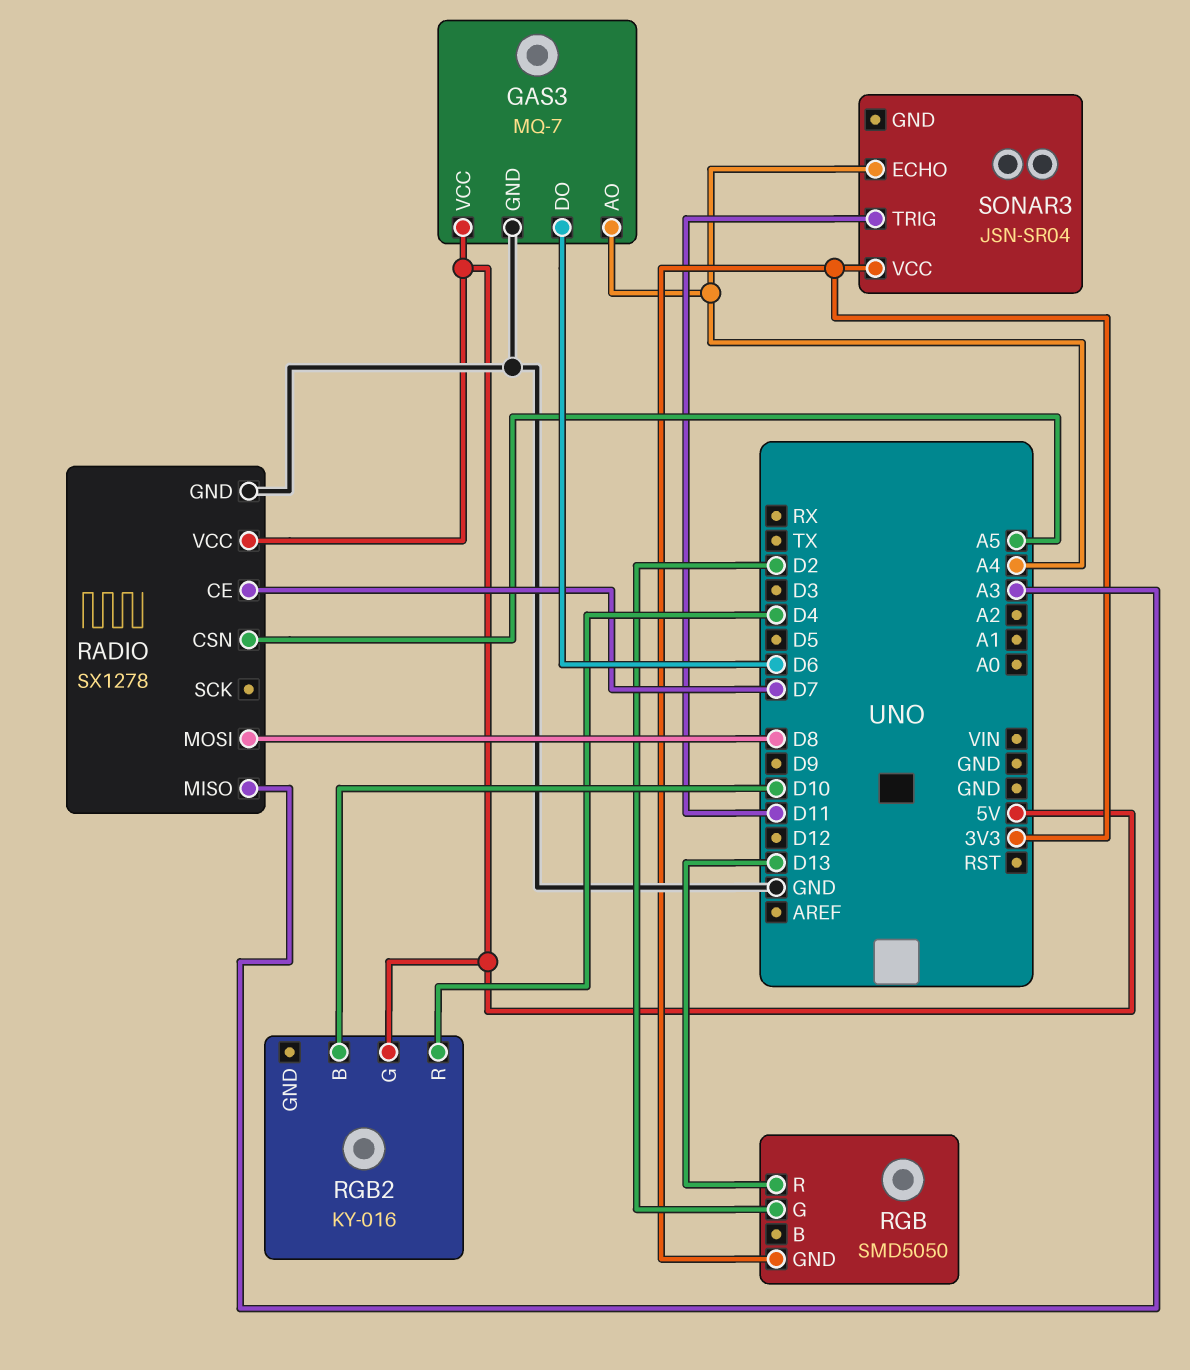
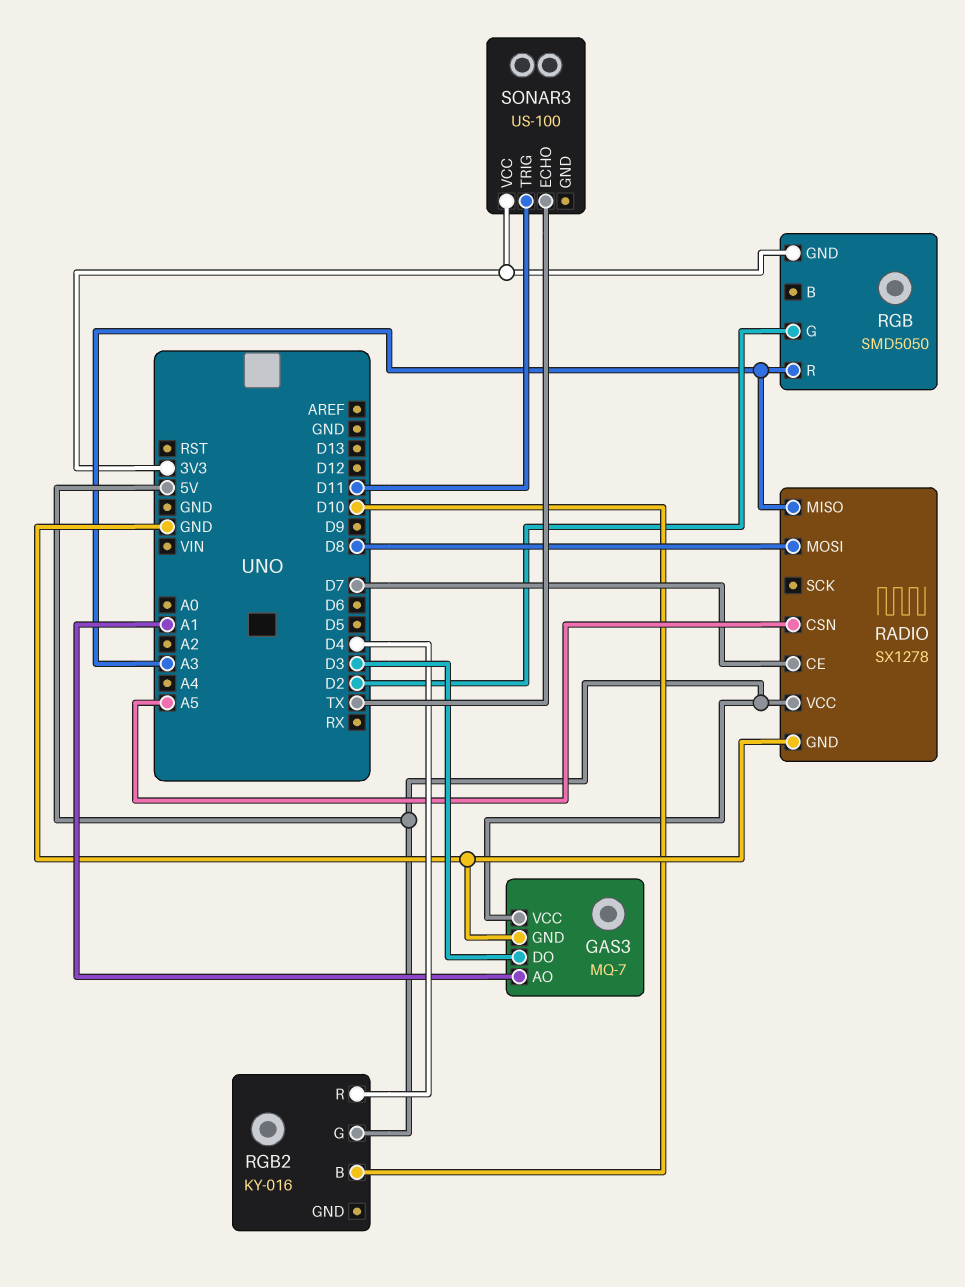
GAS3 pin AO: A4 -> A1
GAS3 pin DO: D6 -> D3
RGB pin R: D13 -> A3
SONAR3: JSN-SR04 -> US-100
SONAR3 pin ECHO: A4 -> TX

